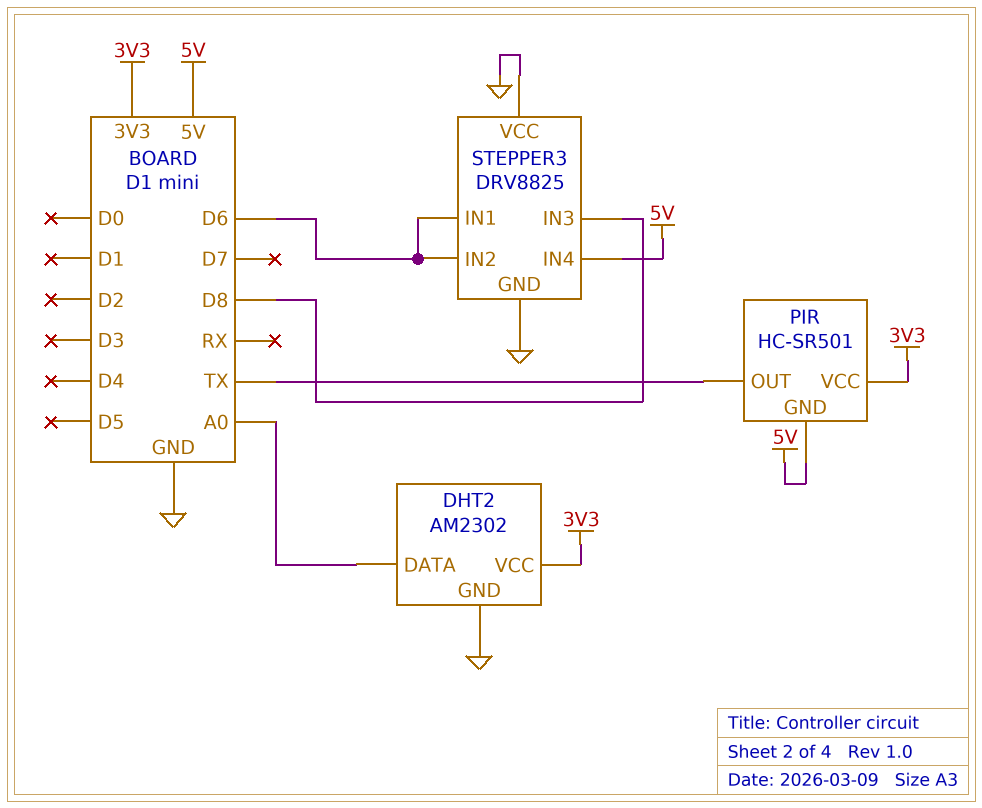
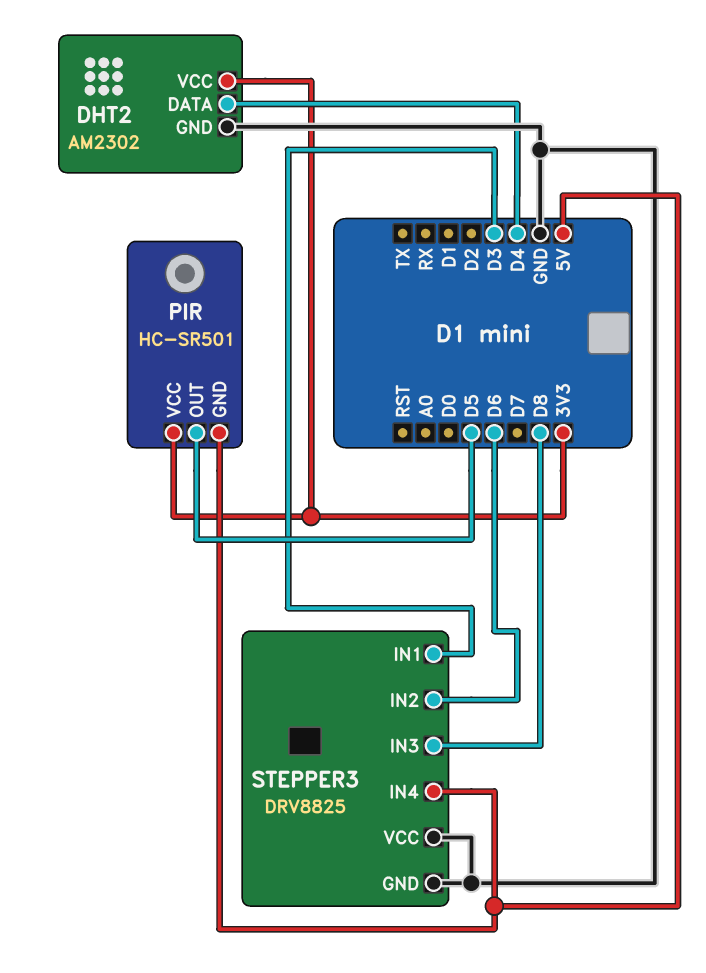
DHT2 pin DATA: A0 -> D4
PIR pin OUT: TX -> D5
STEPPER3 pin IN1: D6 -> D3

